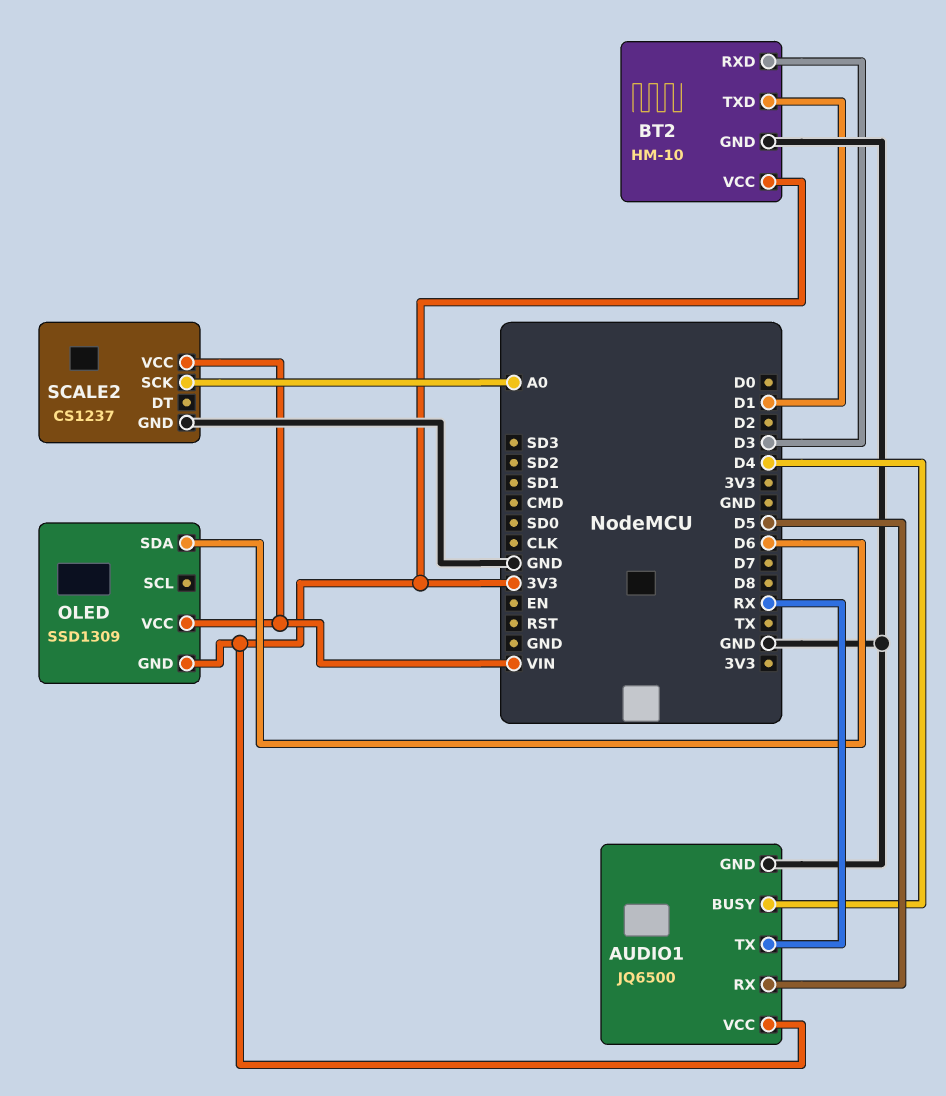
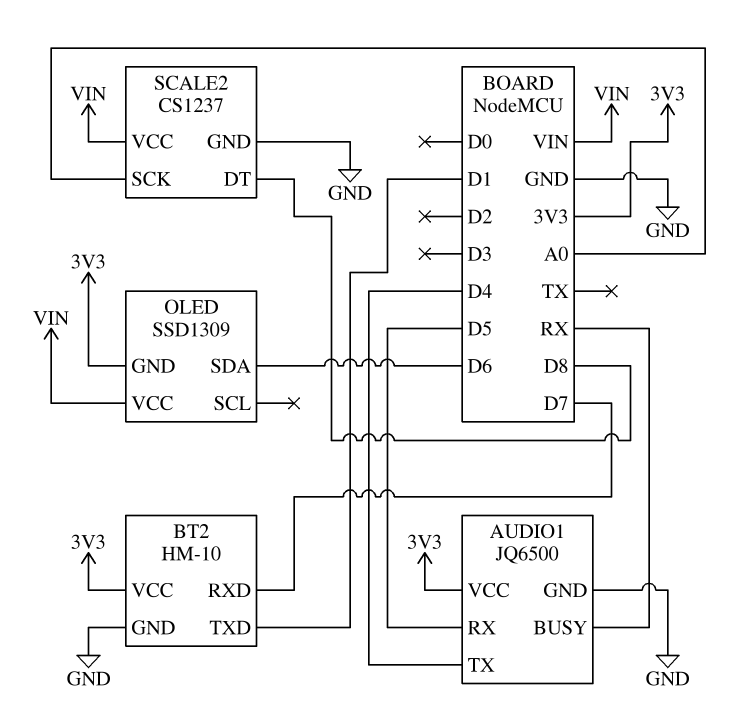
AUDIO1 pin BUSY: D4 -> RX
AUDIO1 pin TX: RX -> D4
BT2 pin RXD: D3 -> D7
SCALE2 pin DT: none -> D8

